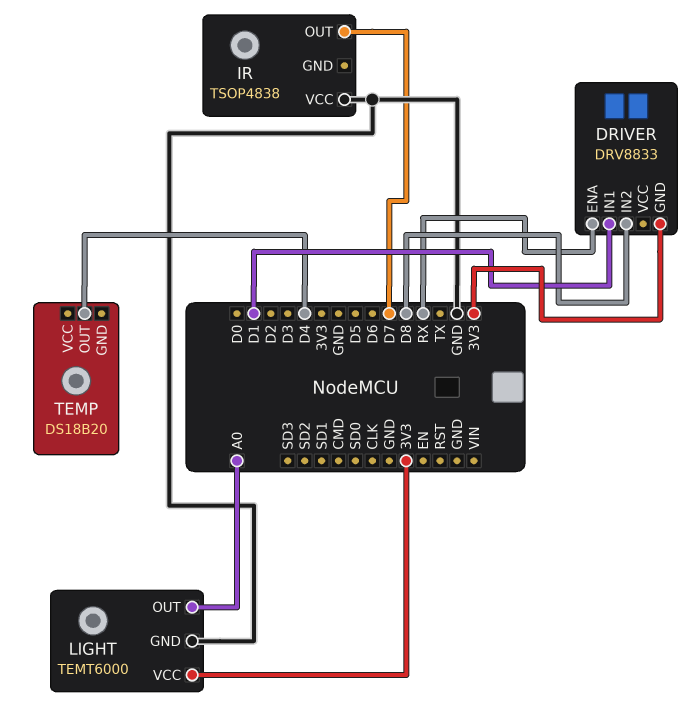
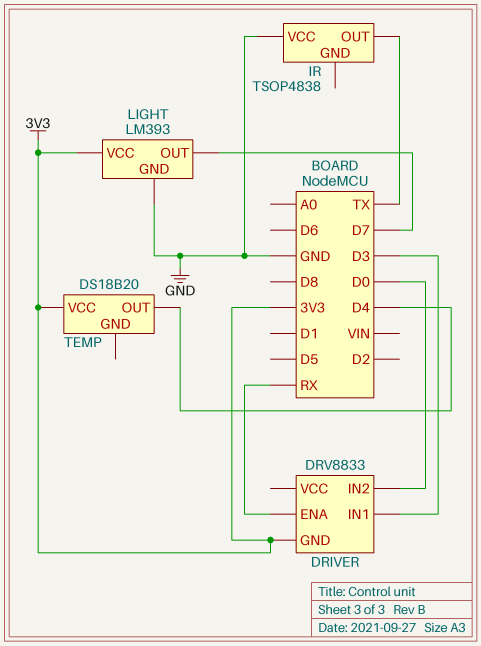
DRIVER pin IN1: D1 -> D3
DRIVER pin IN2: D8 -> D0
IR pin OUT: D7 -> TX
LIGHT: TEMT6000 -> LM393
LIGHT pin OUT: A0 -> D7
TEMP pin VCC: none -> 3V3

